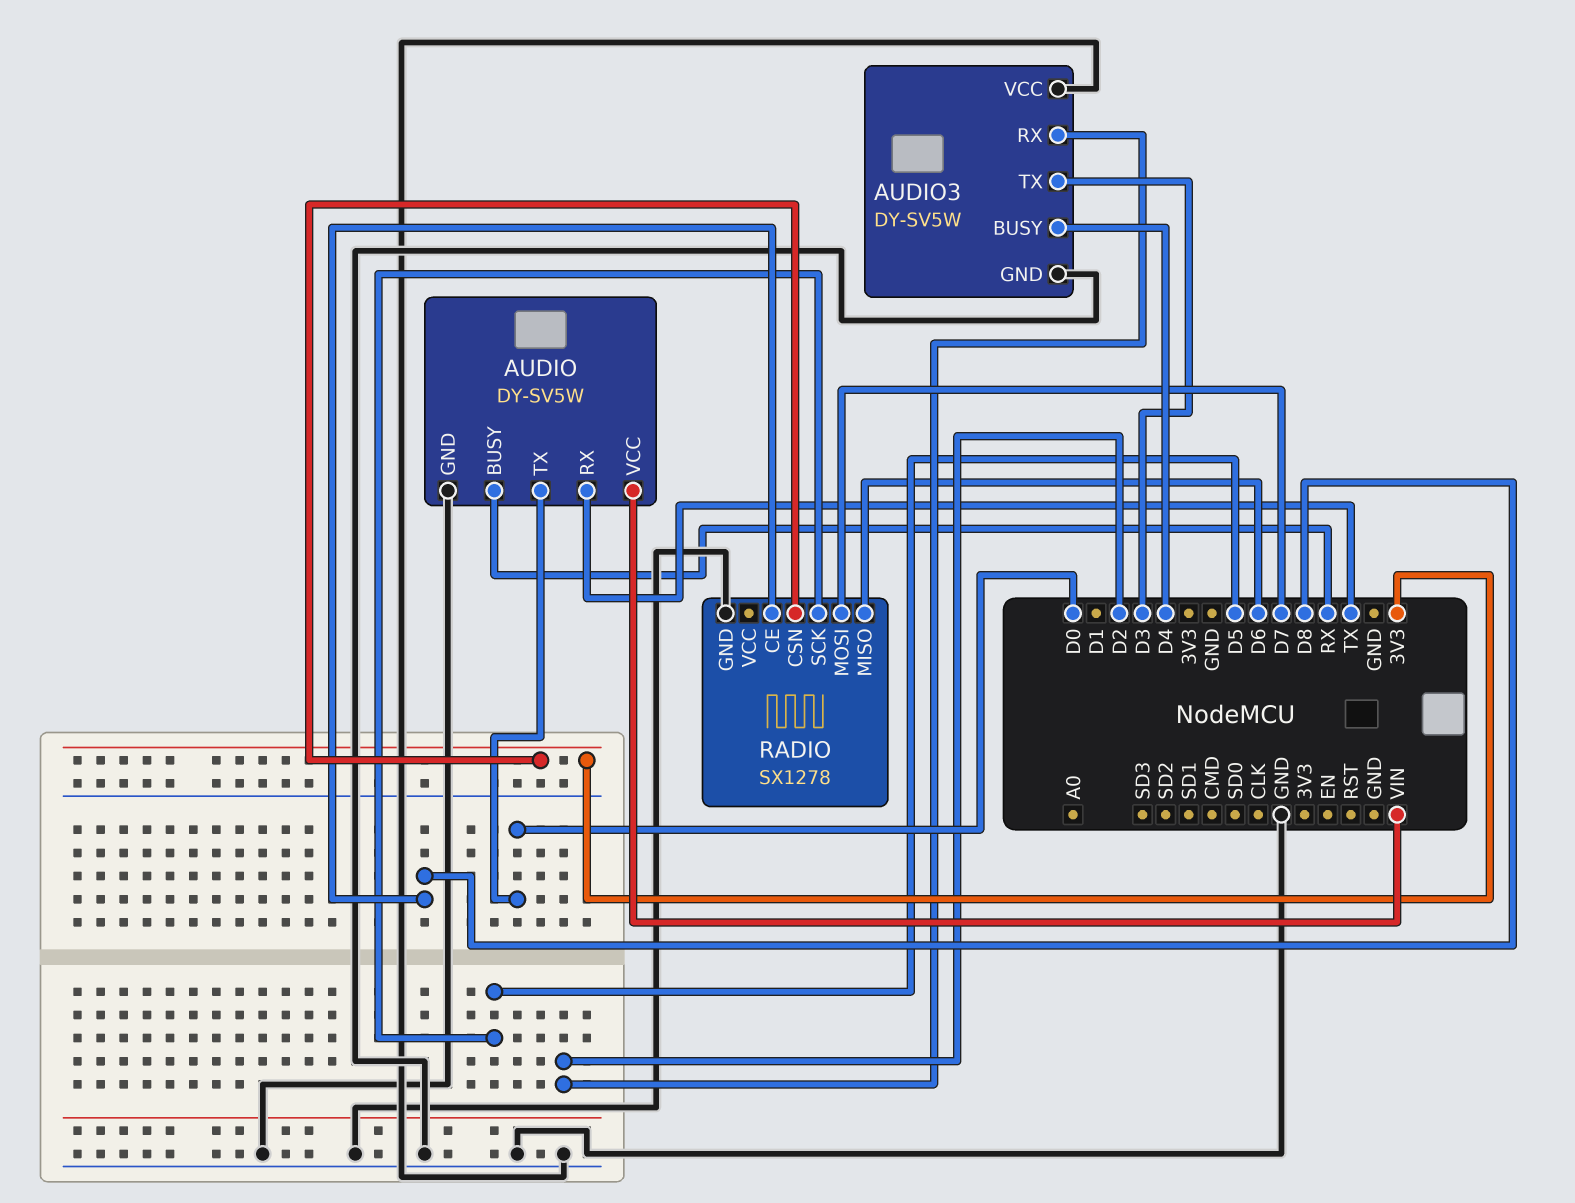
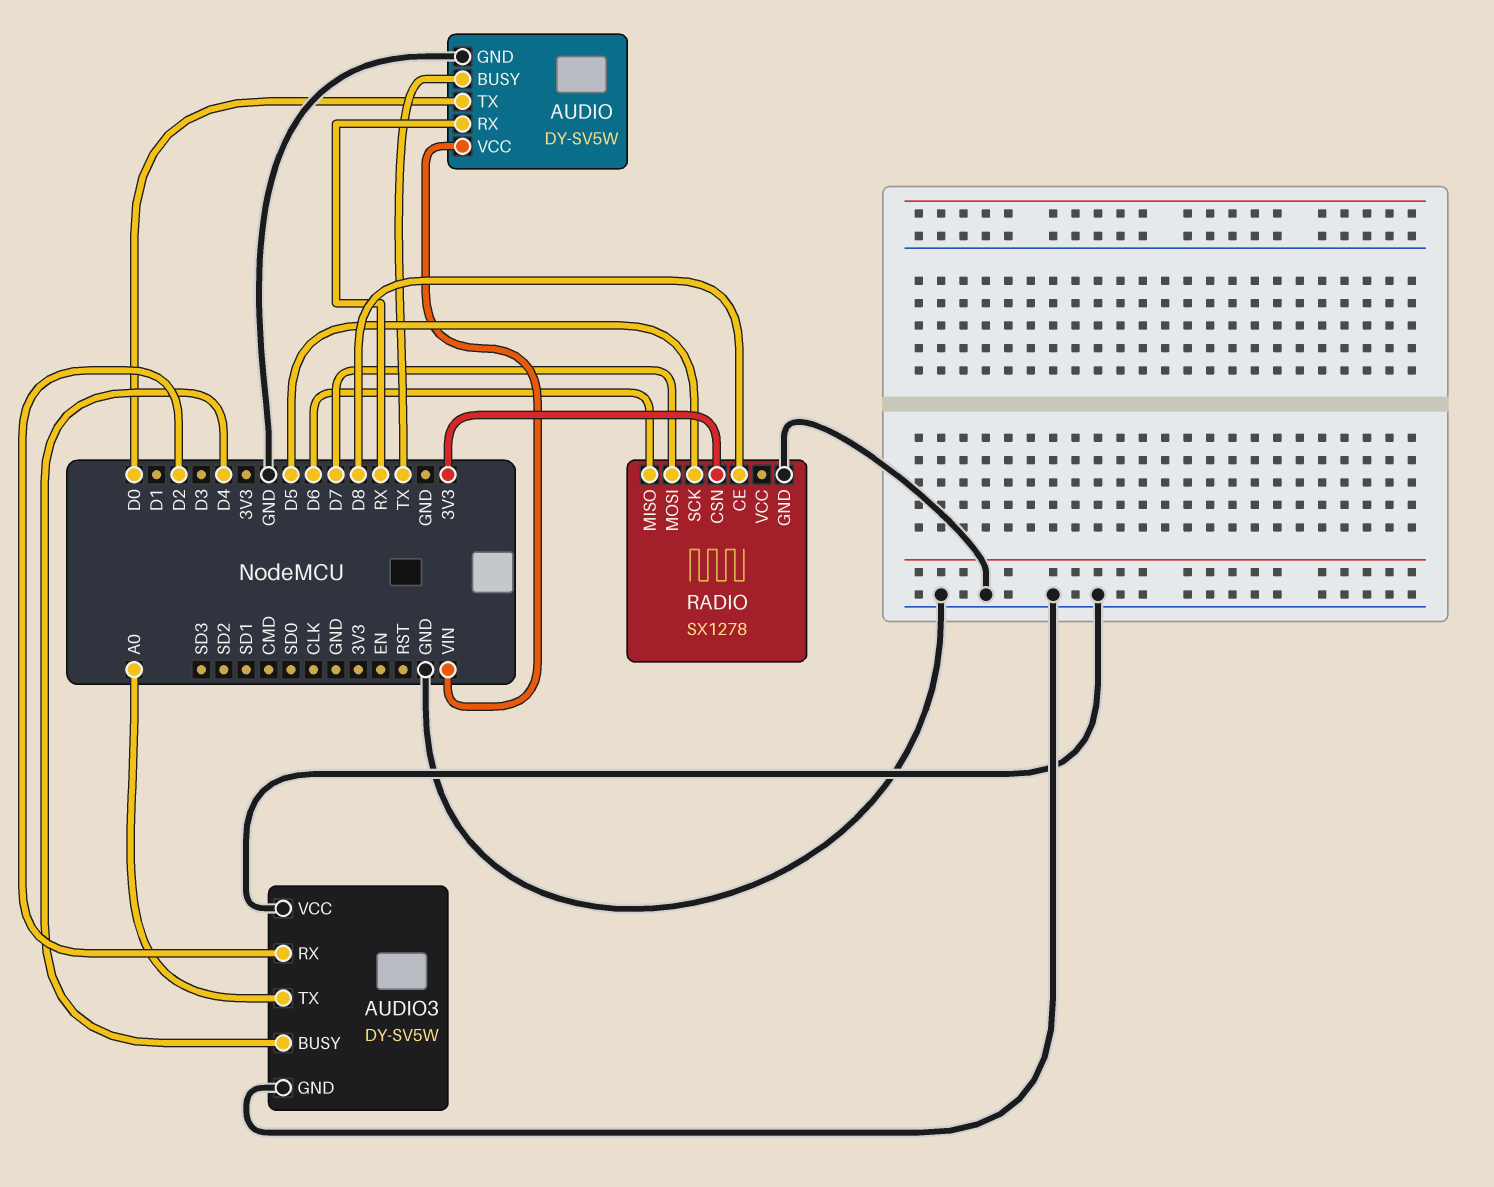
AUDIO pin BUSY: RX -> TX
AUDIO pin RX: TX -> RX
AUDIO3 pin TX: D3 -> A0

